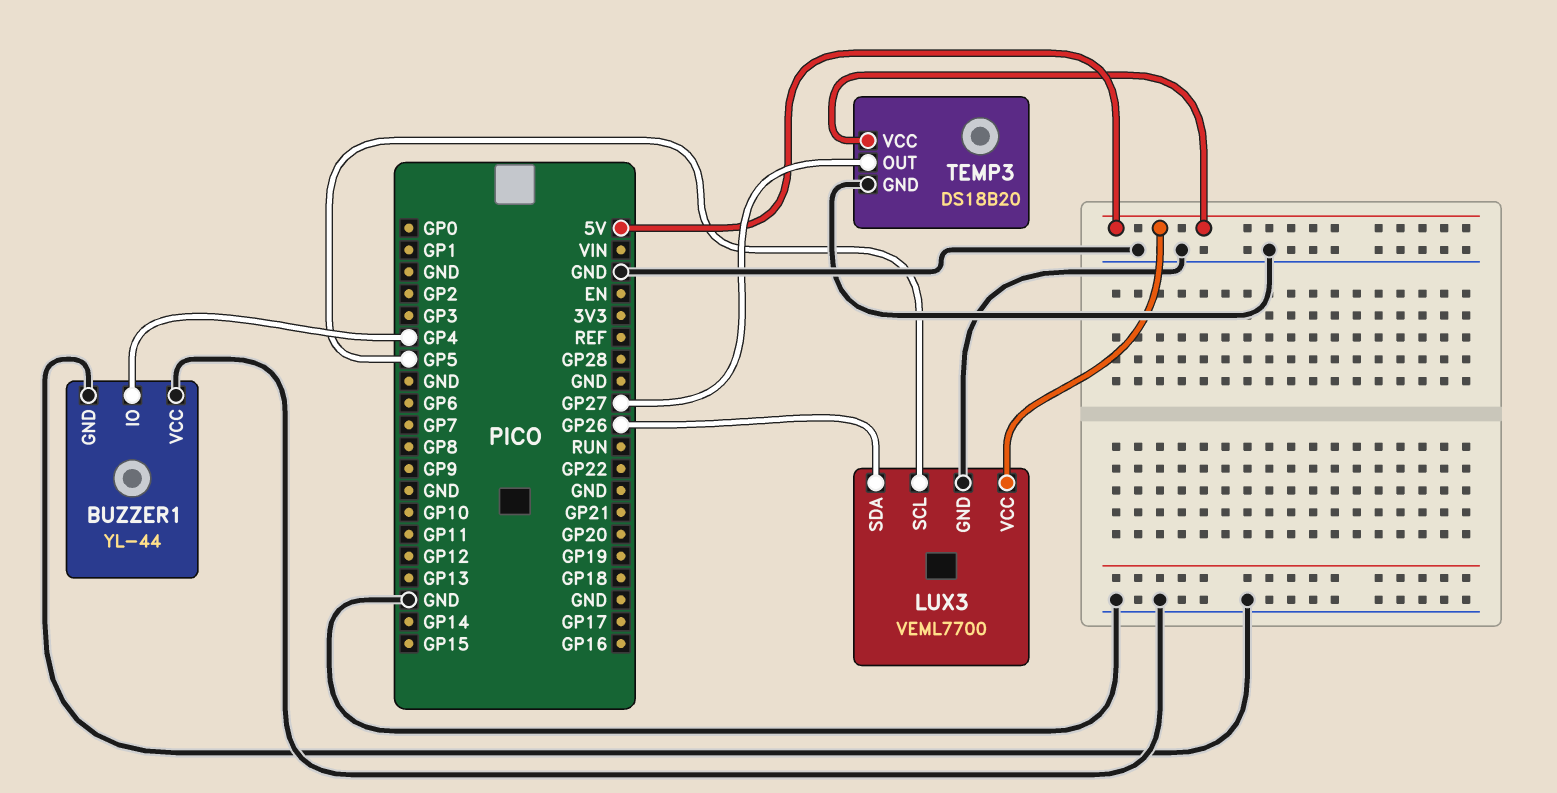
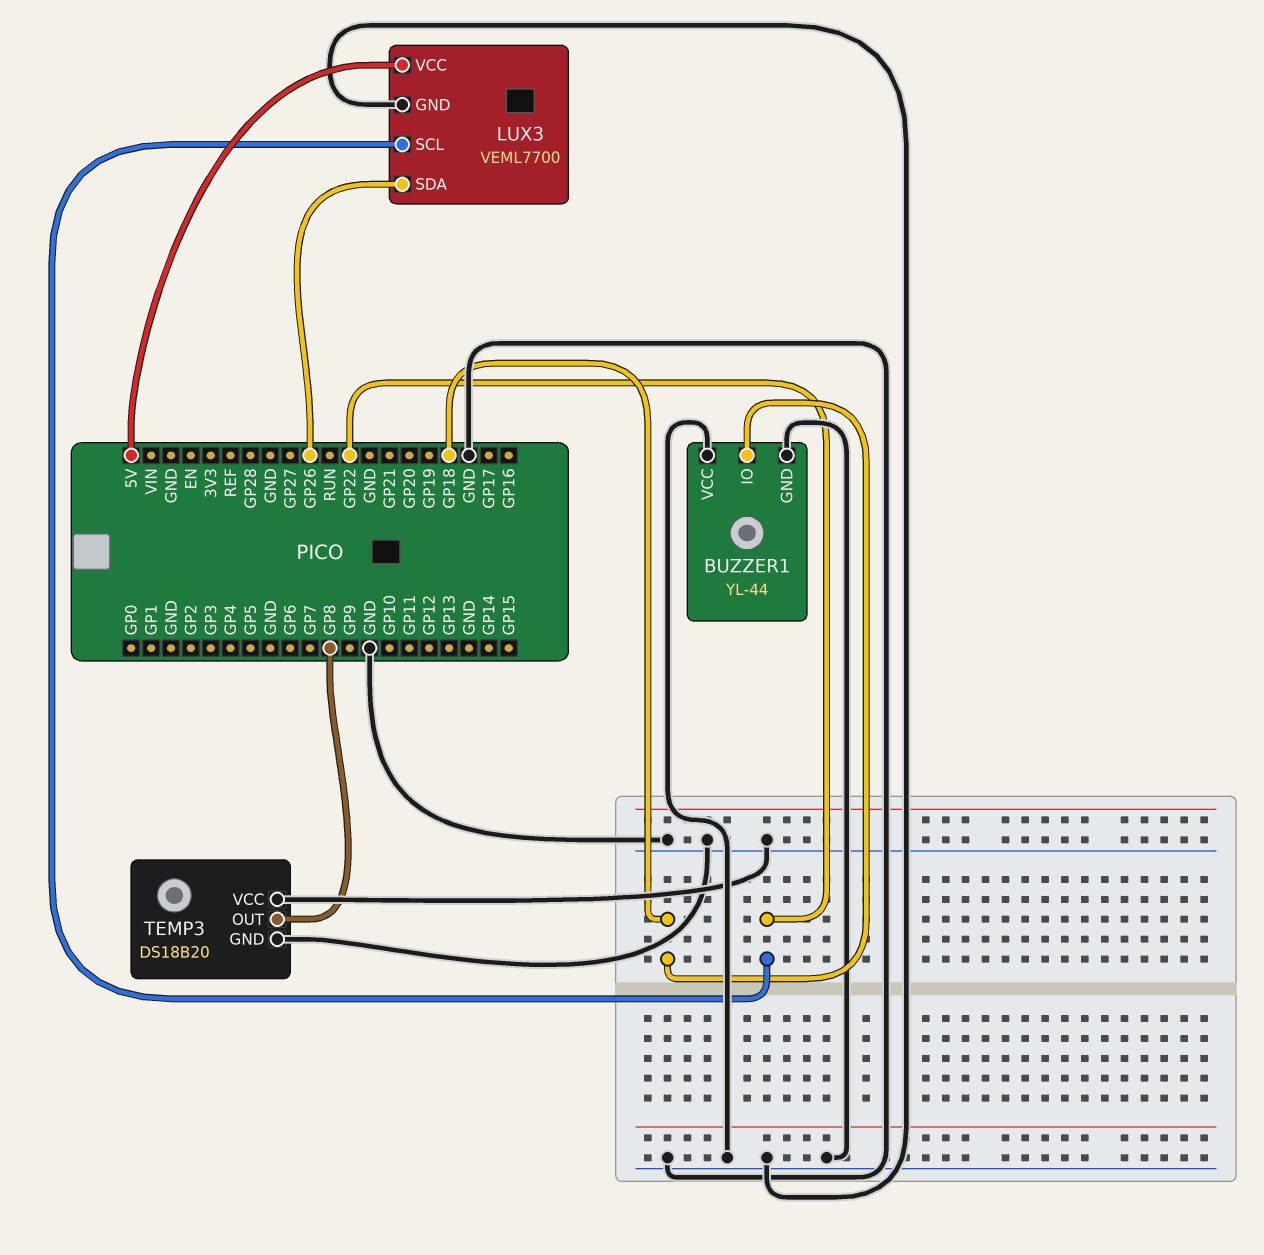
BUZZER1 pin IO: GP4 -> GP18
LUX3 pin SCL: GP5 -> GP22
TEMP3 pin OUT: GP27 -> GP8
TEMP3 pin VCC: 5V -> GND

